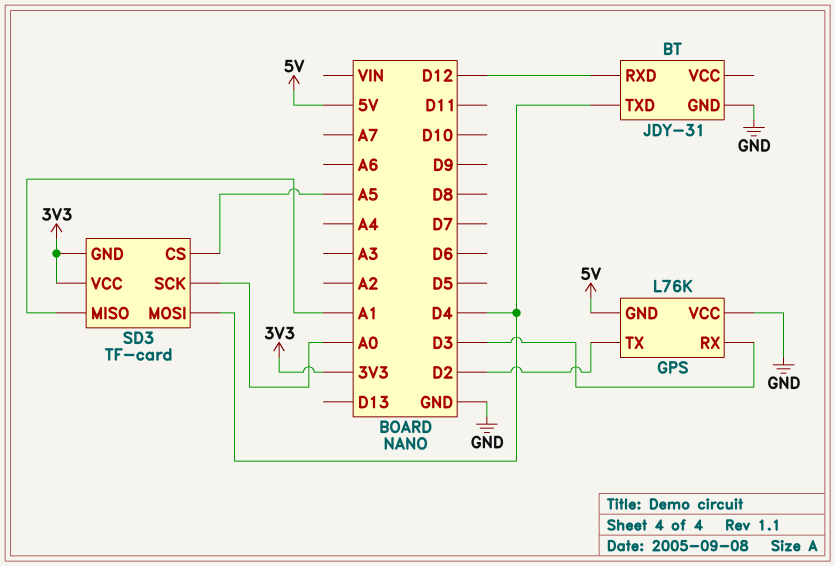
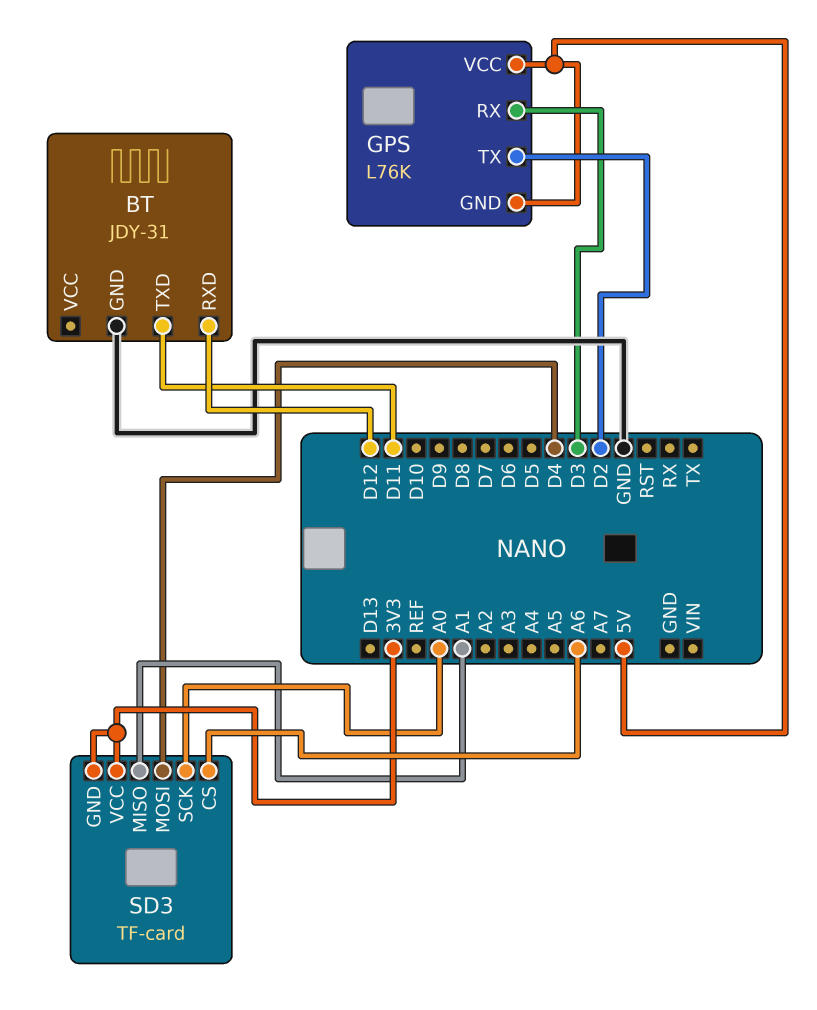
BT pin TXD: D4 -> D11
GPS pin VCC: GND -> 5V
SD3 pin CS: A5 -> A6

